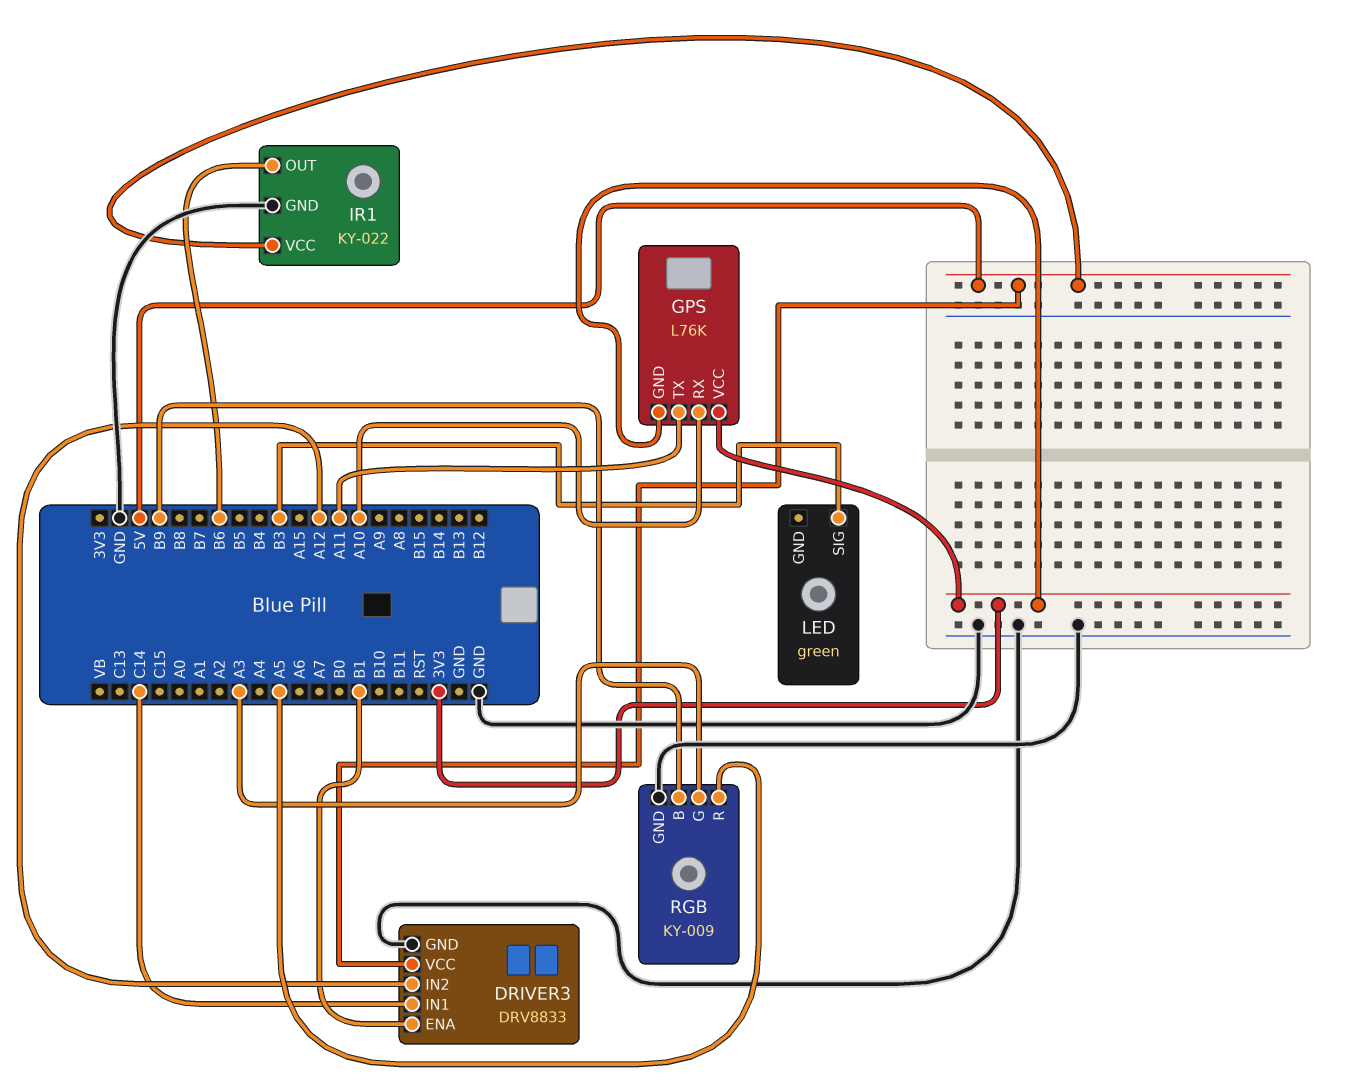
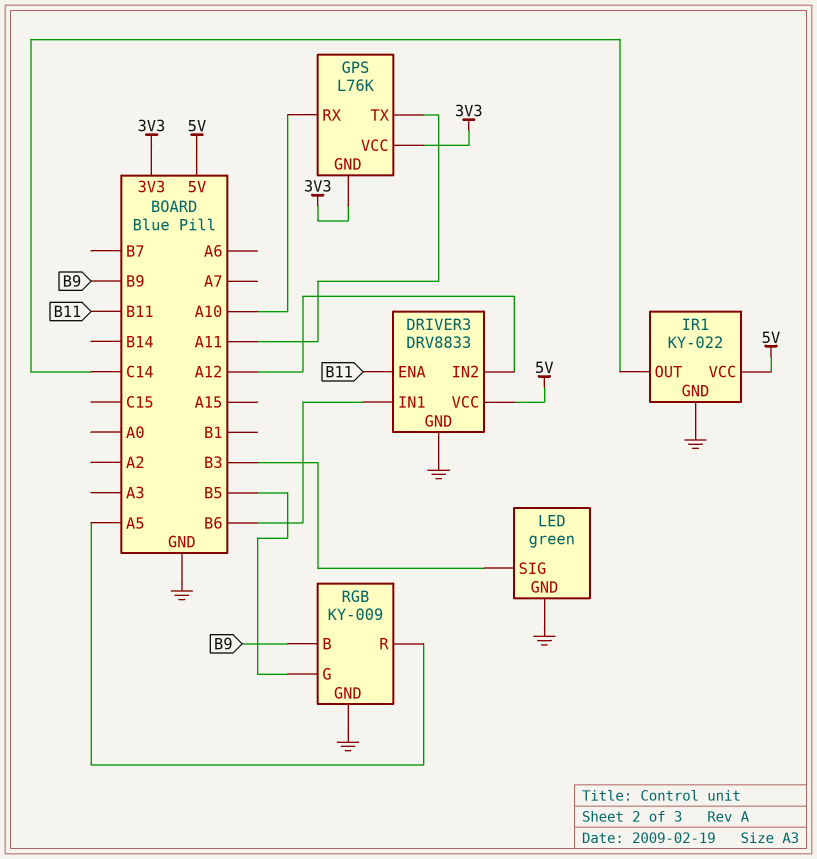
DRIVER3 pin ENA: B1 -> B11
DRIVER3 pin IN1: C14 -> B6
IR1 pin OUT: B6 -> C14
LED pin GND: none -> GND
RGB pin G: A3 -> B5

